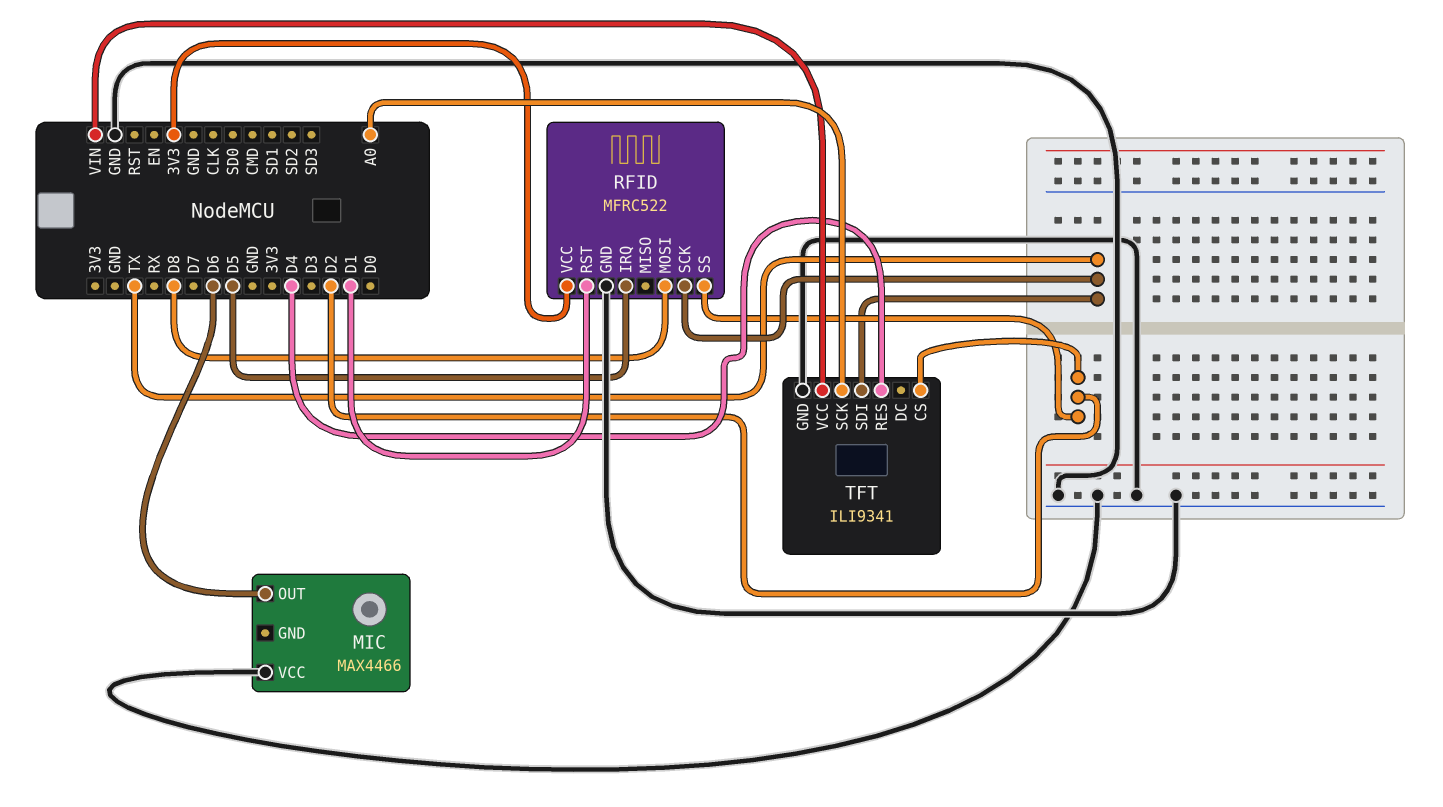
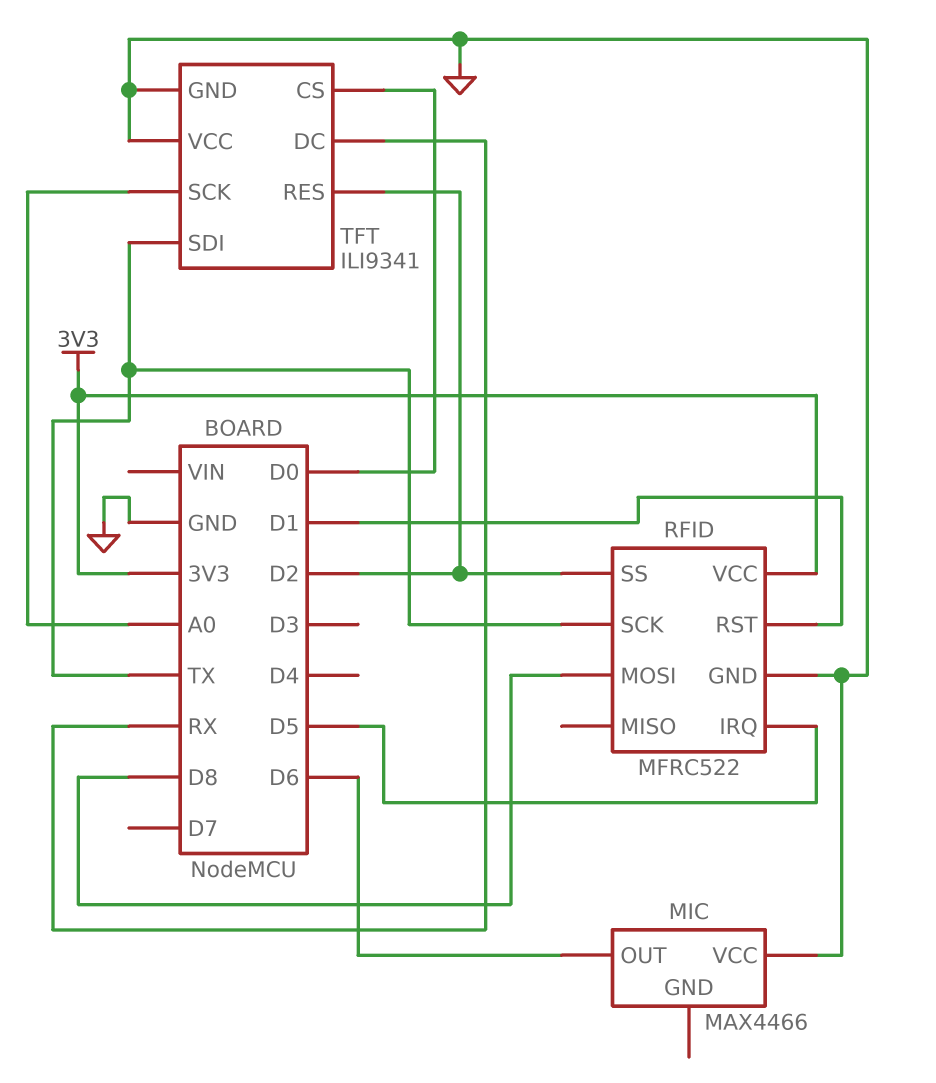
TFT pin CS: D2 -> D0
TFT pin DC: none -> RX
TFT pin RES: D4 -> D2
TFT pin VCC: VIN -> GND

